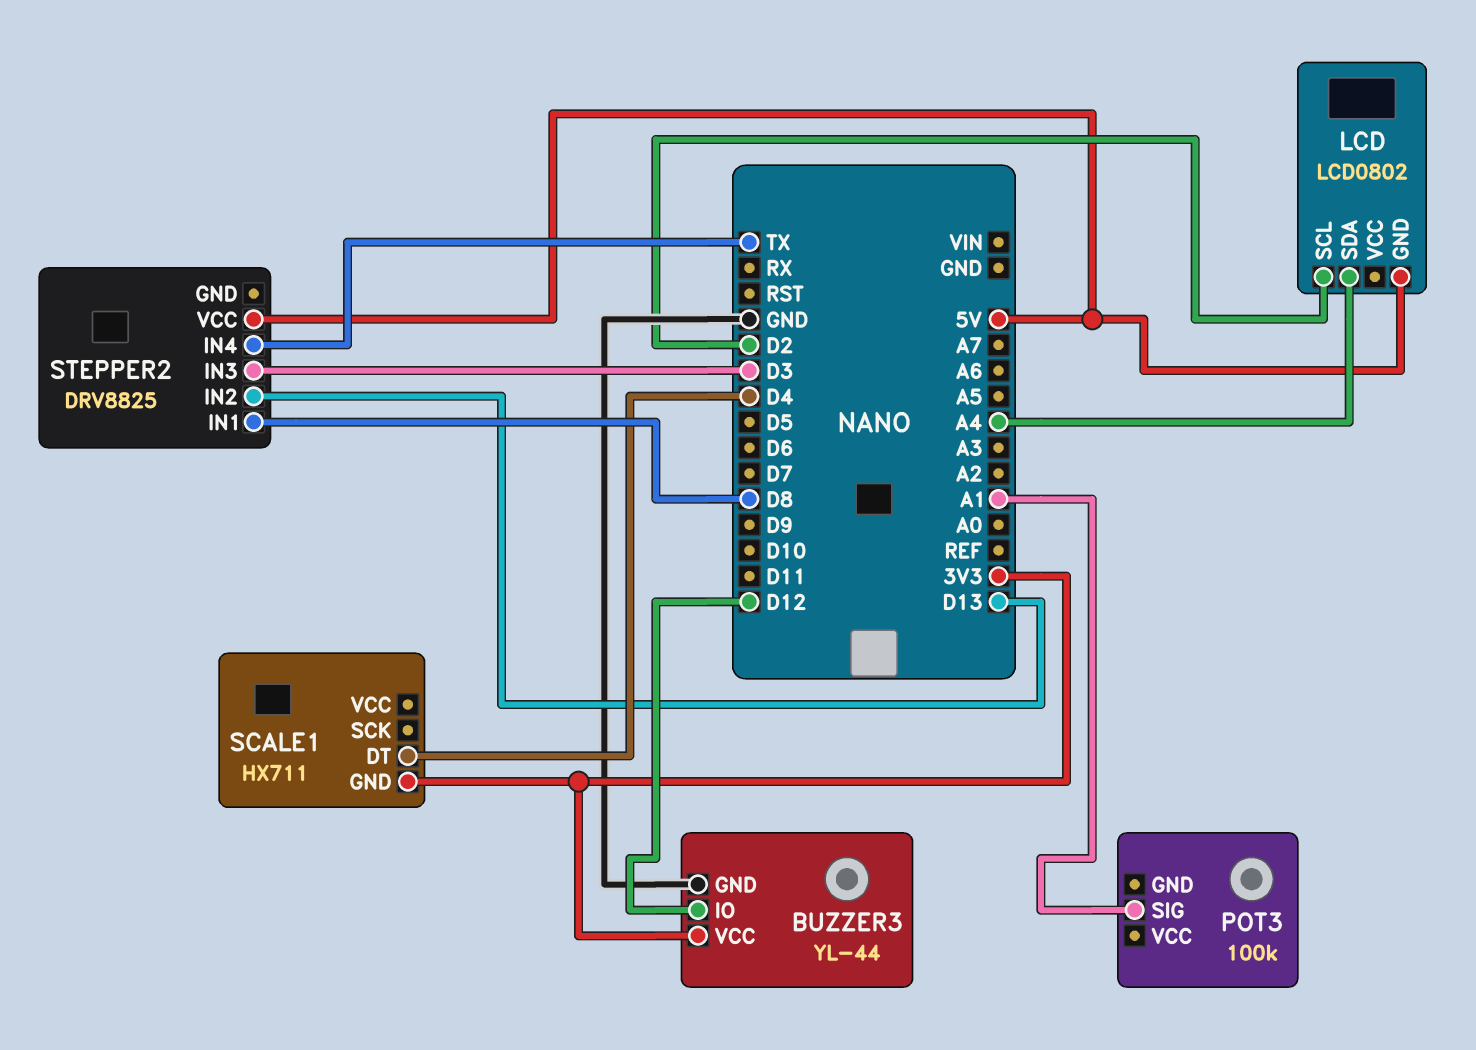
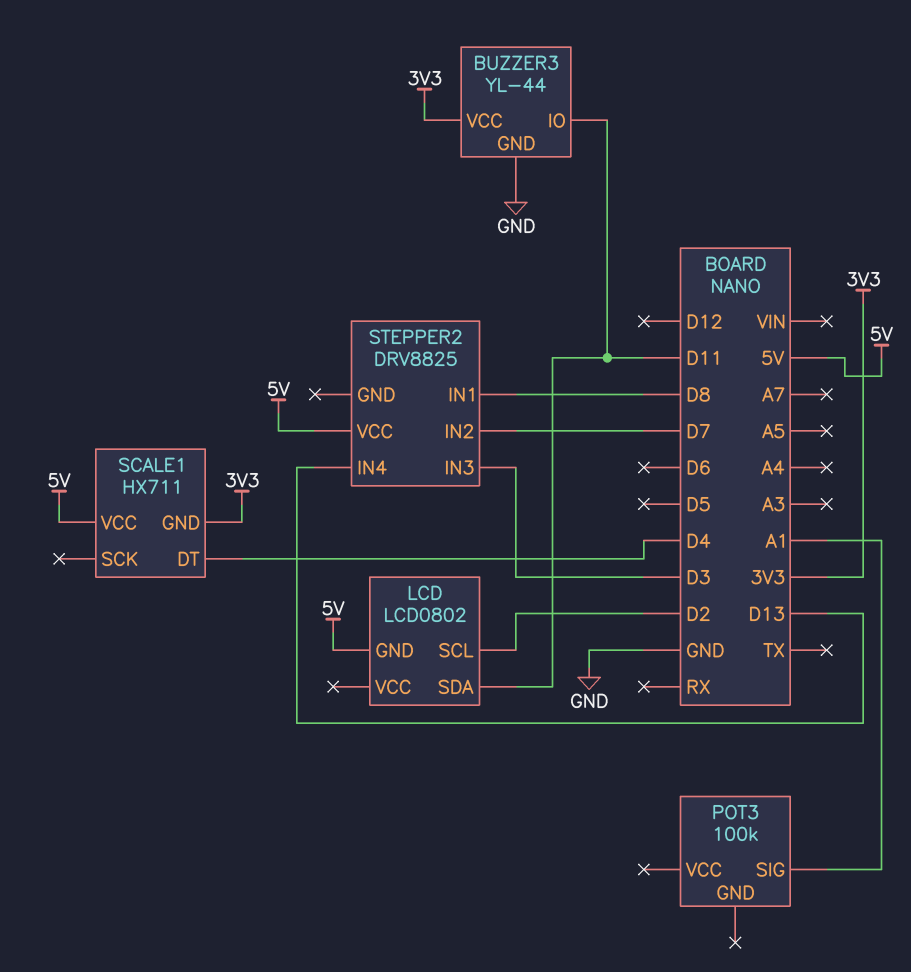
BUZZER3 pin IO: D12 -> D11
LCD pin SDA: A4 -> D11
SCALE1 pin VCC: none -> 5V
STEPPER2 pin IN2: D13 -> D7
STEPPER2 pin IN4: TX -> D13

